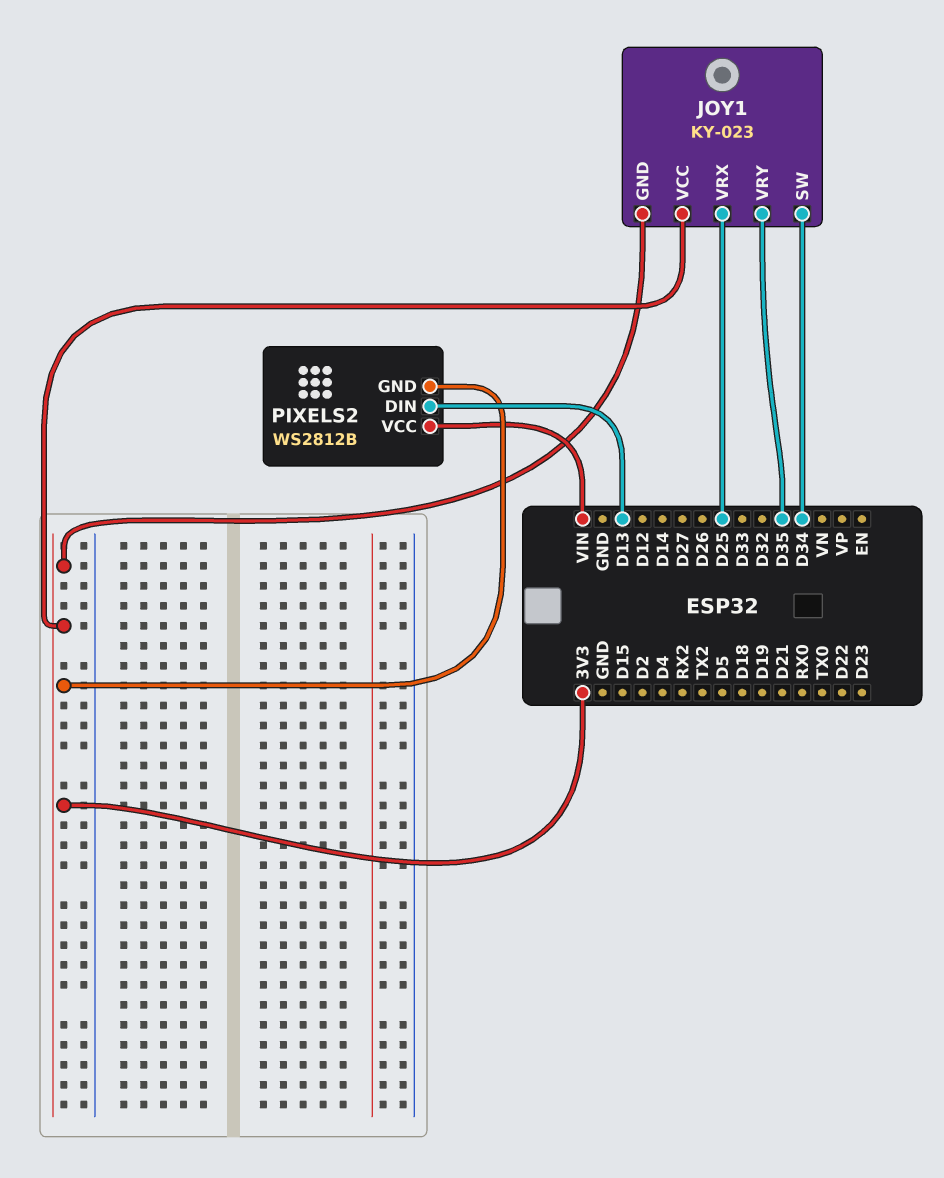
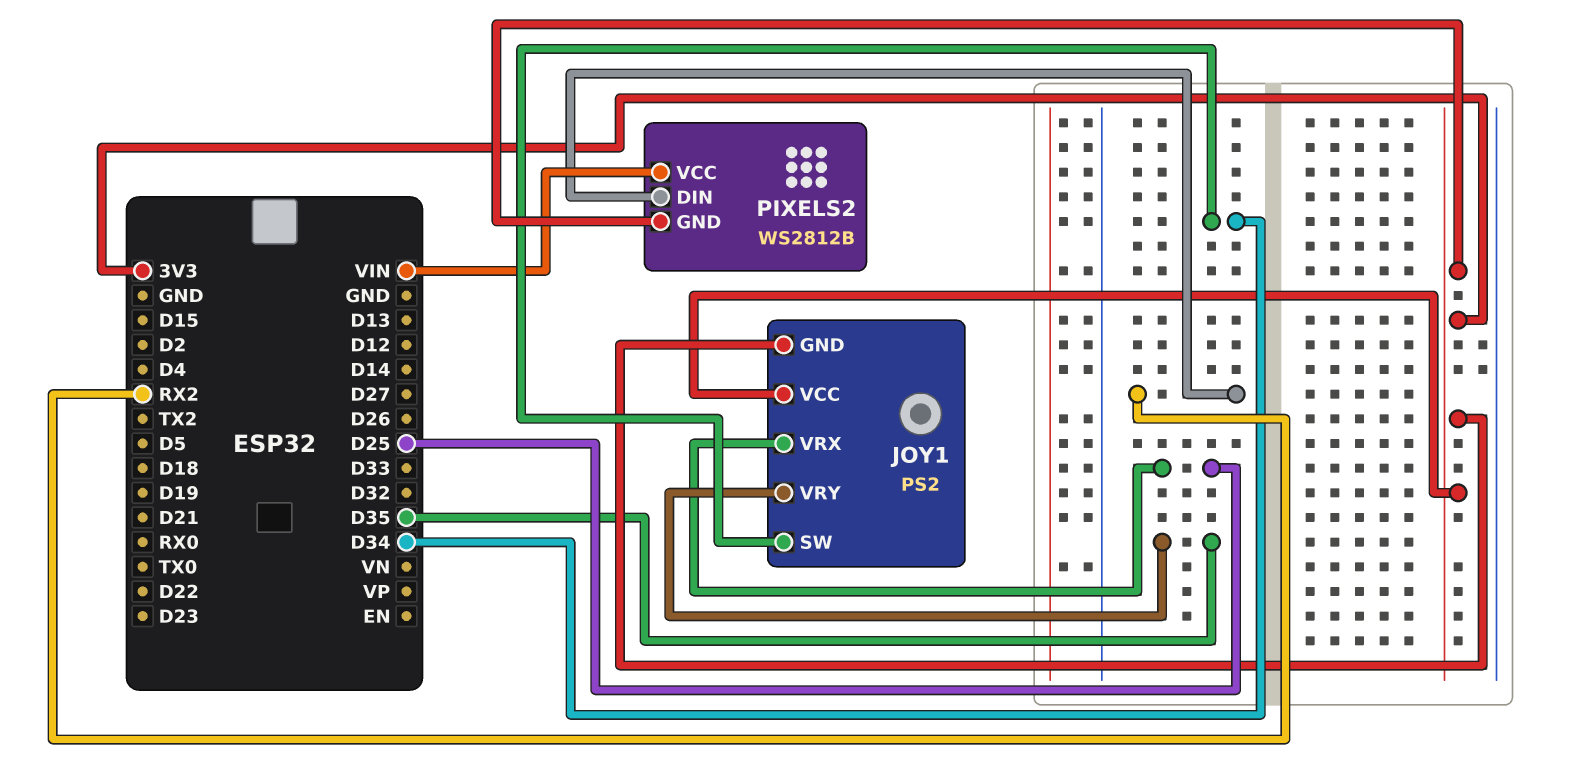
JOY1: KY-023 -> PS2
PIXELS2 pin DIN: D13 -> RX2

